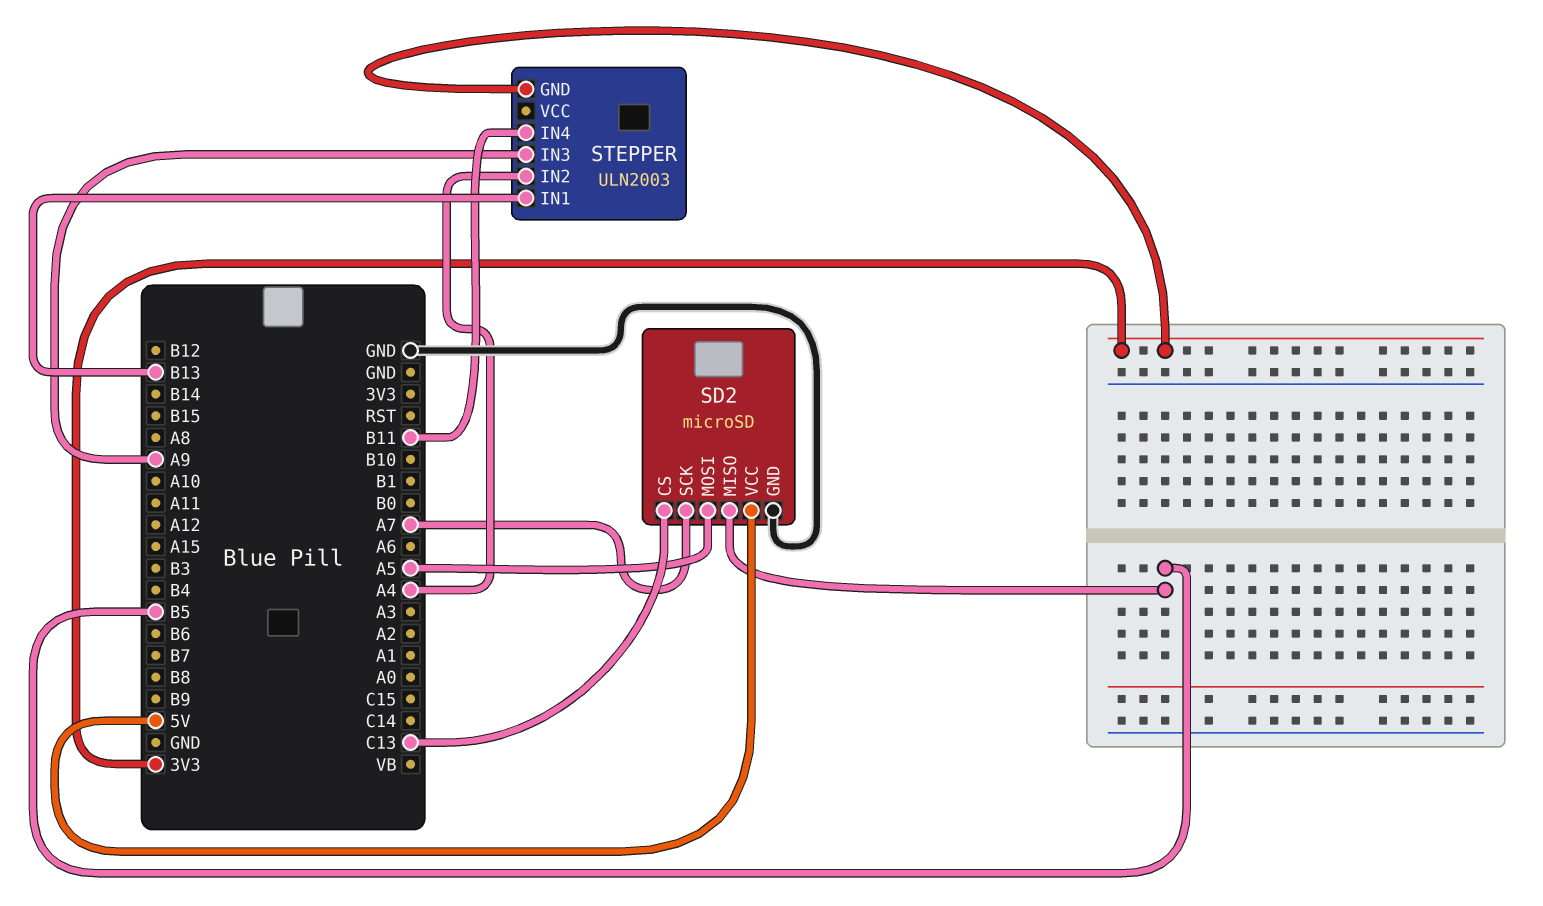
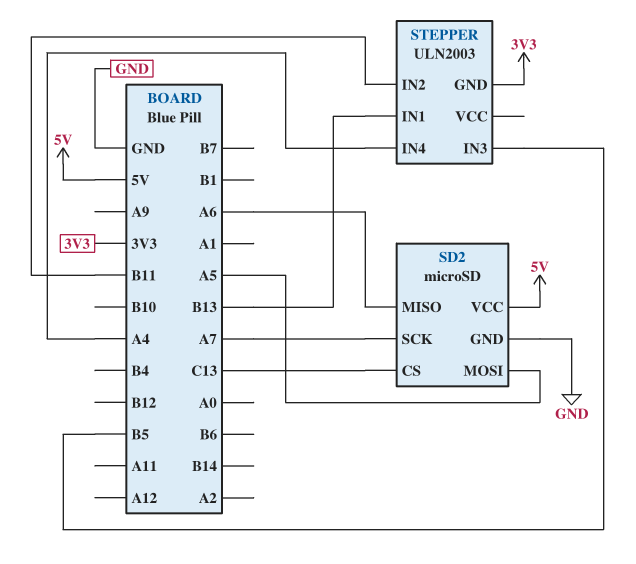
SD2 pin MISO: B5 -> A6
STEPPER pin IN2: A4 -> B11
STEPPER pin IN3: A9 -> B5
STEPPER pin IN4: B11 -> A4

